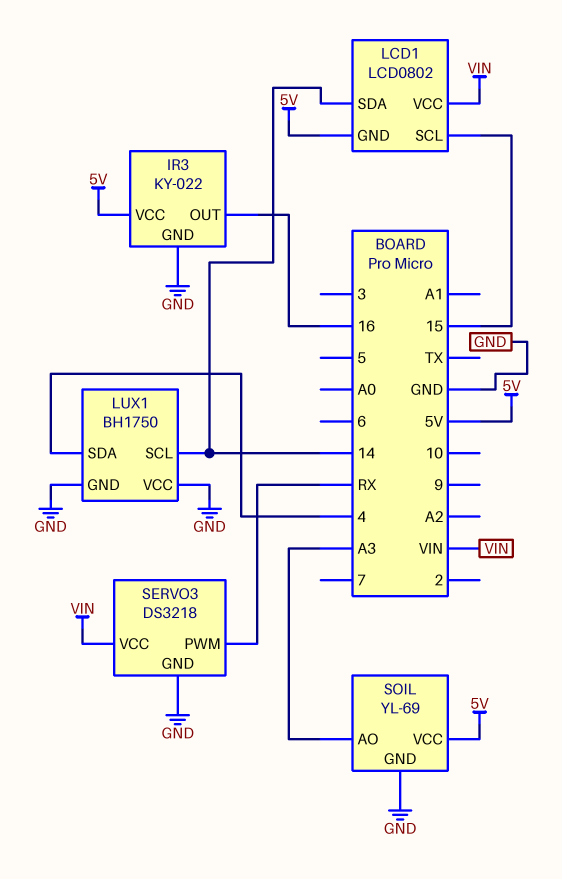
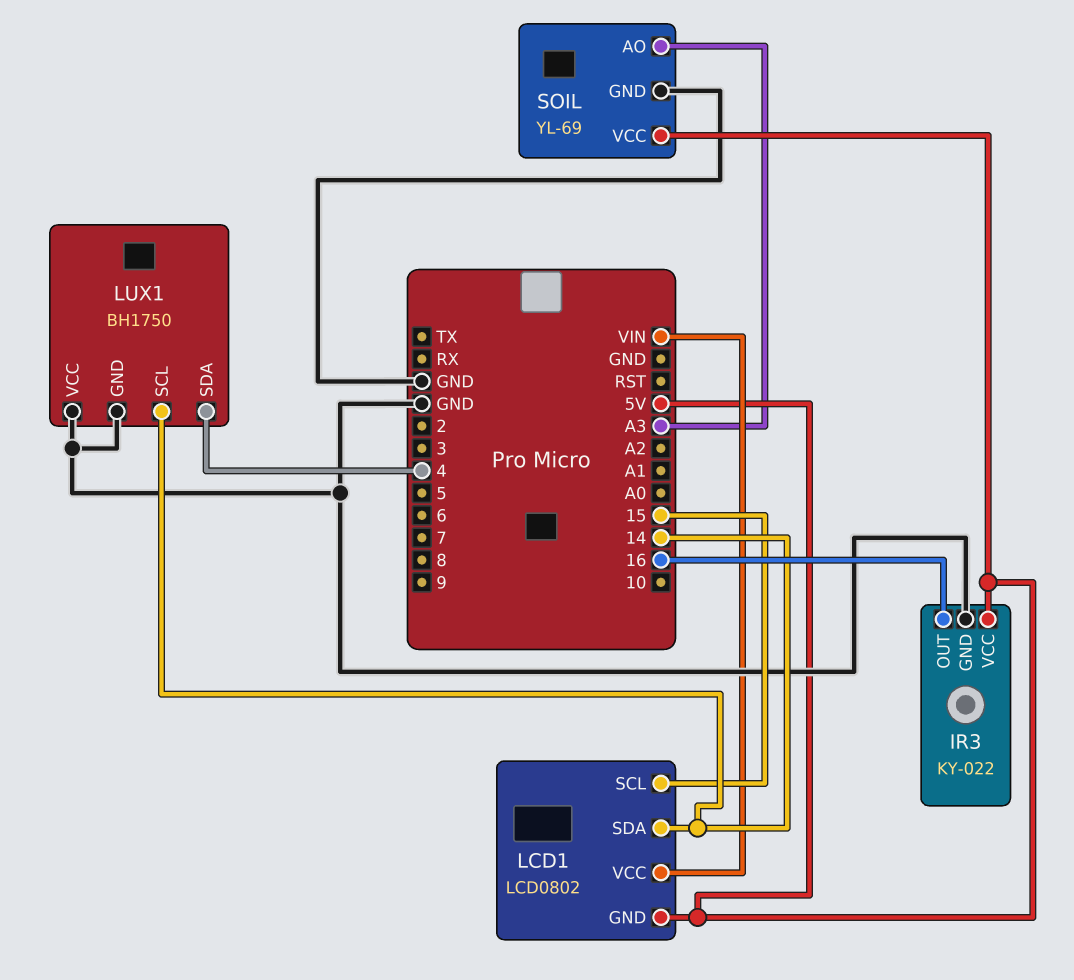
SERVO3: DS3218 -> none
SERVO3 pin GND: GND -> none
SERVO3 pin PWM: RX -> none
SERVO3 pin VCC: VIN -> none

